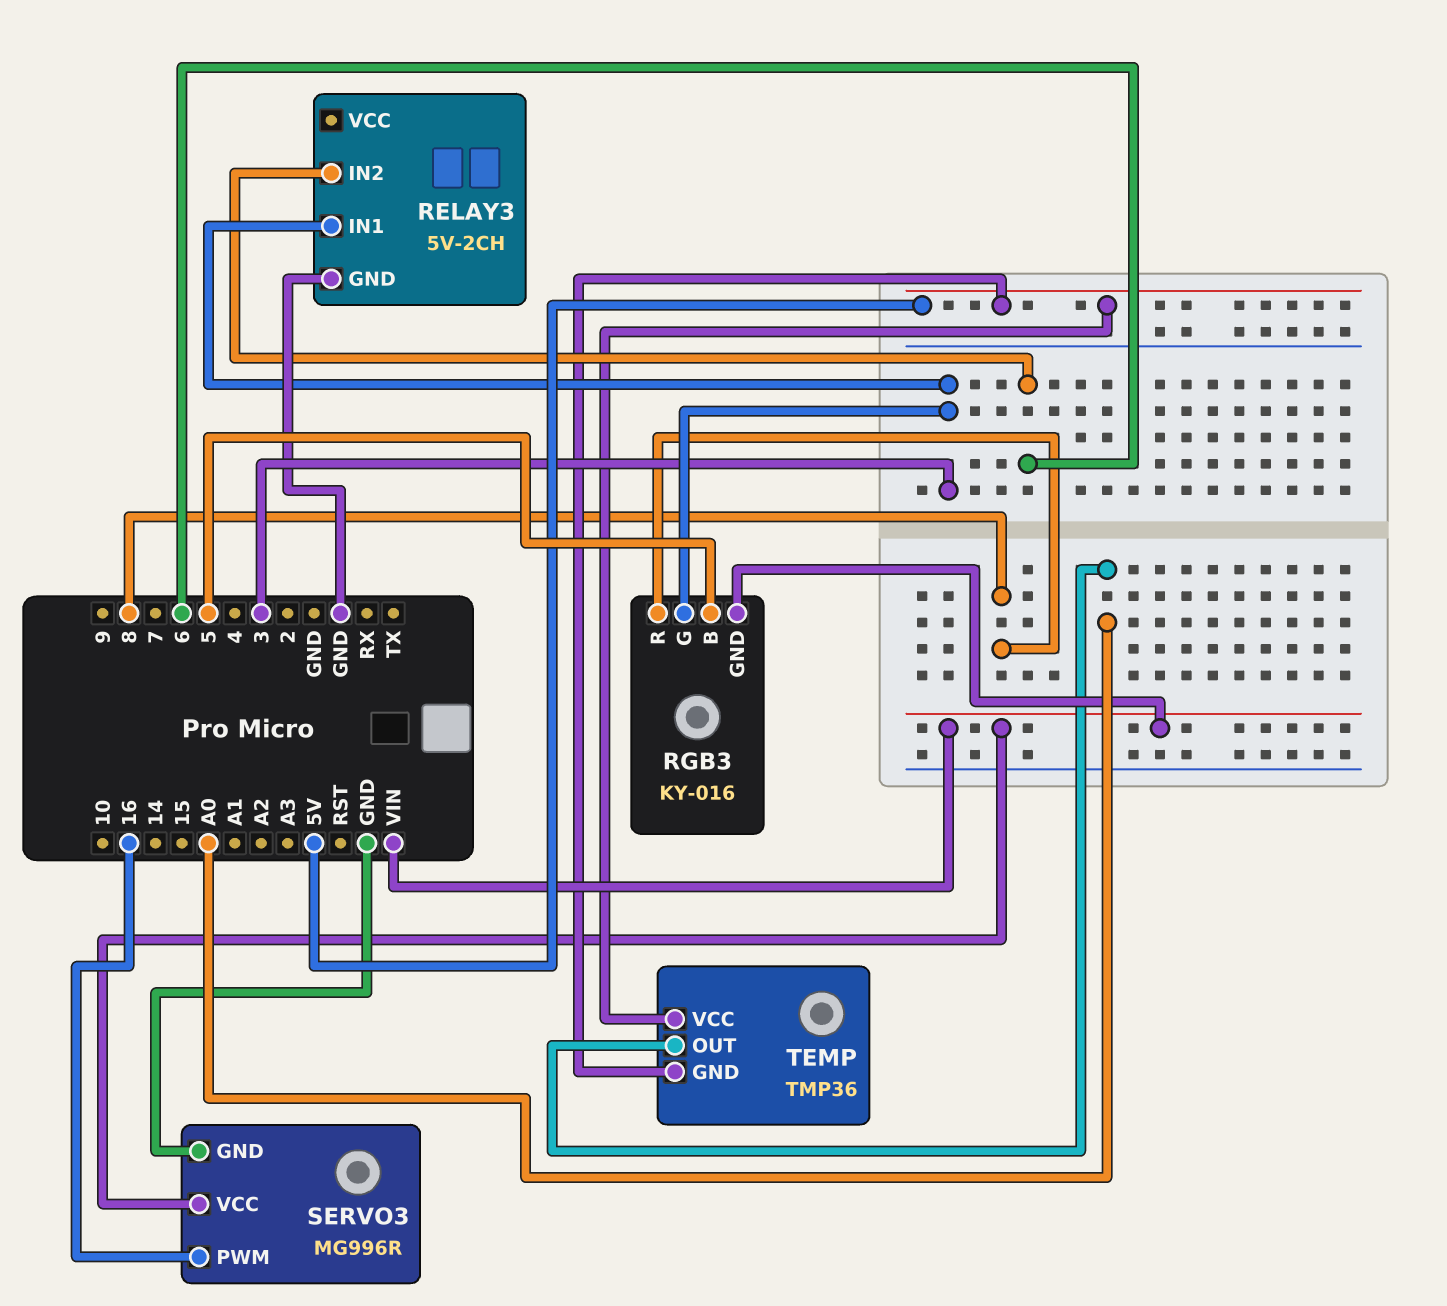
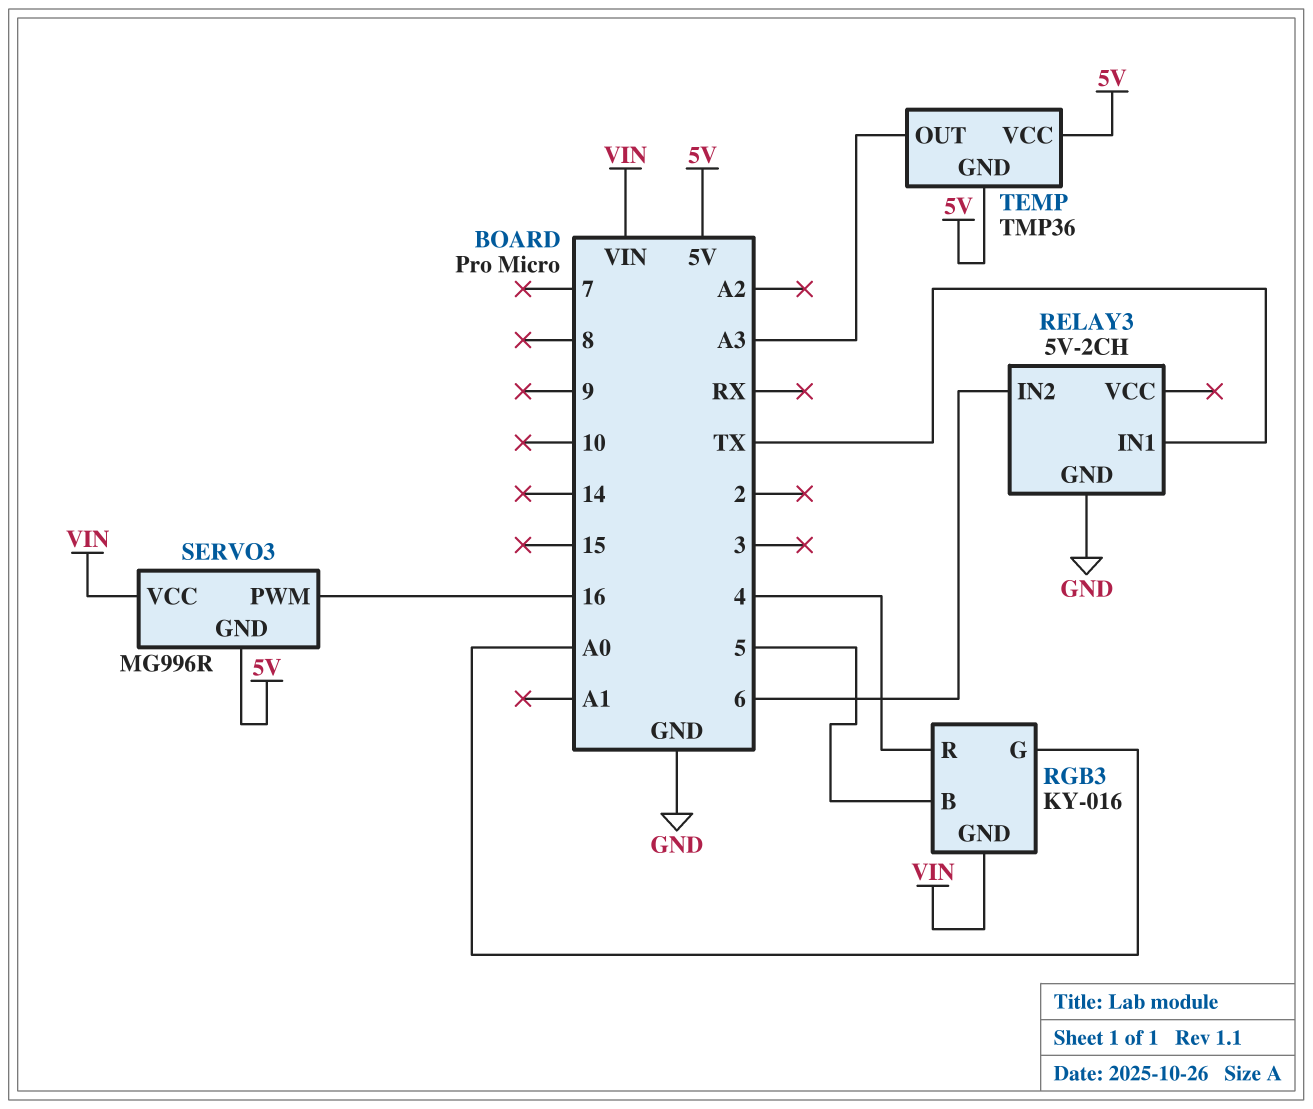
RELAY3 pin IN1: 3 -> TX
RGB3 pin G: 3 -> A0
RGB3 pin R: 8 -> 4
SERVO3 pin GND: GND -> 5V
TEMP pin OUT: A0 -> A3

